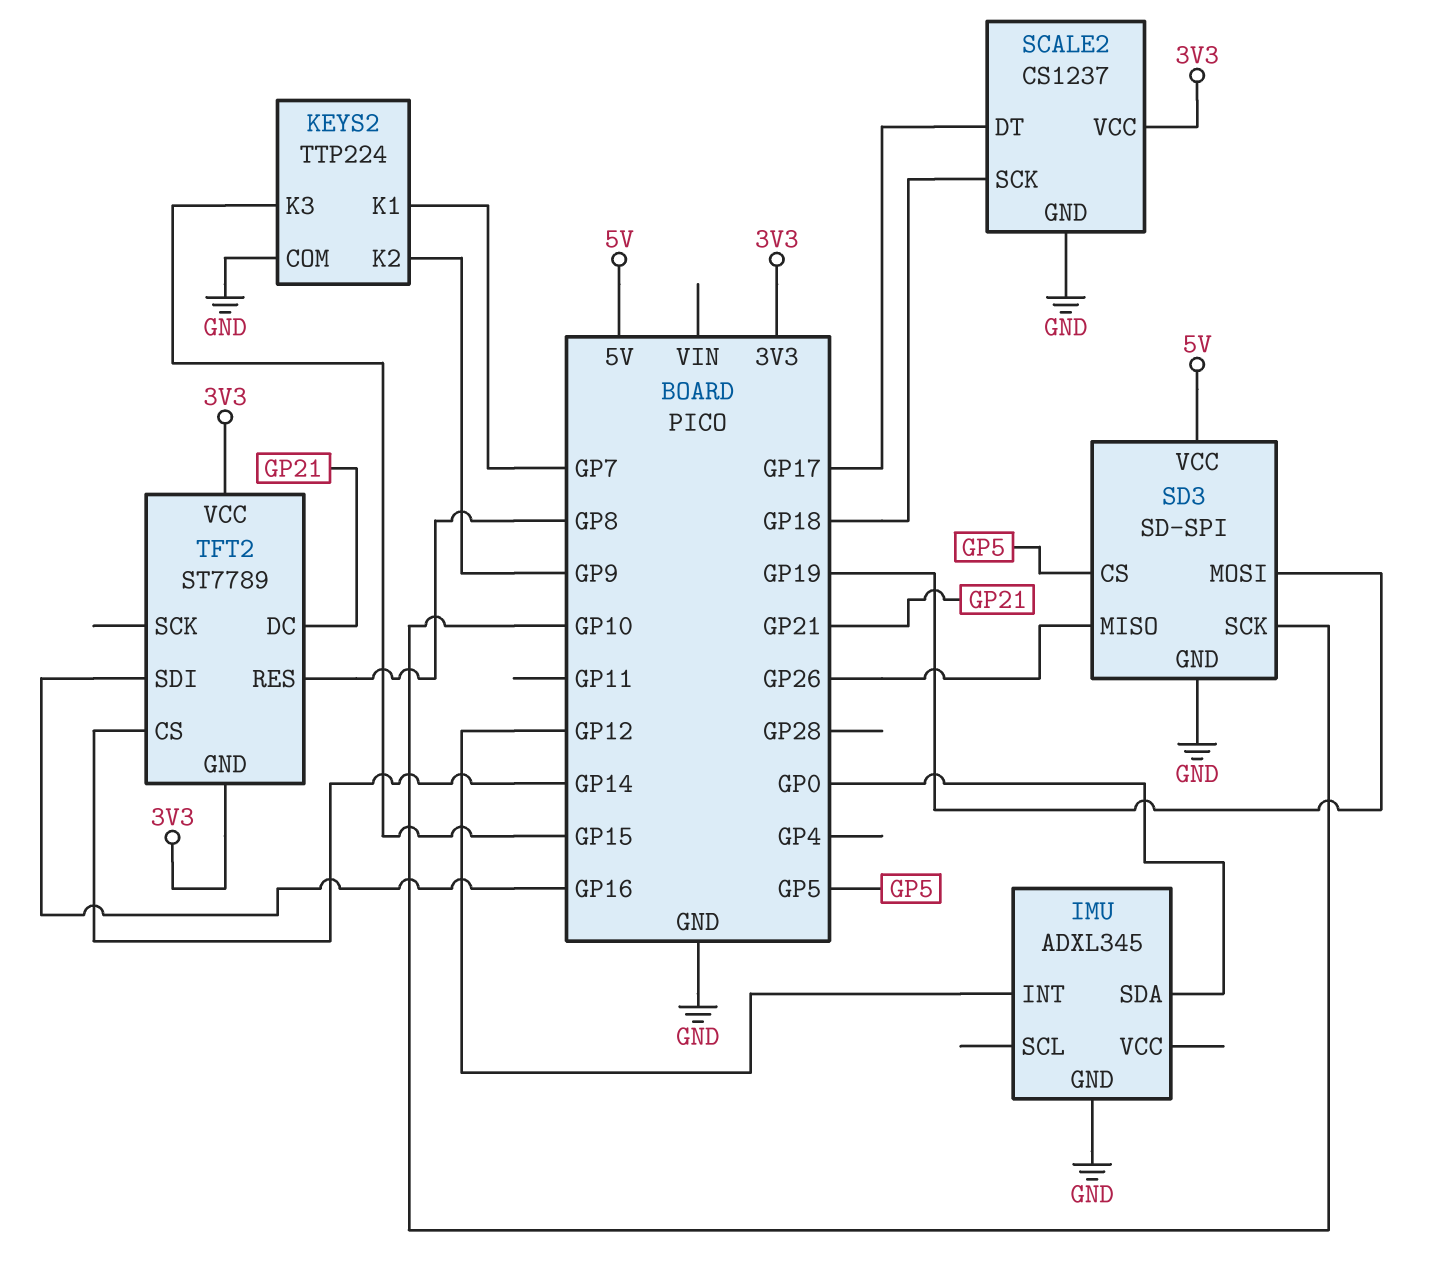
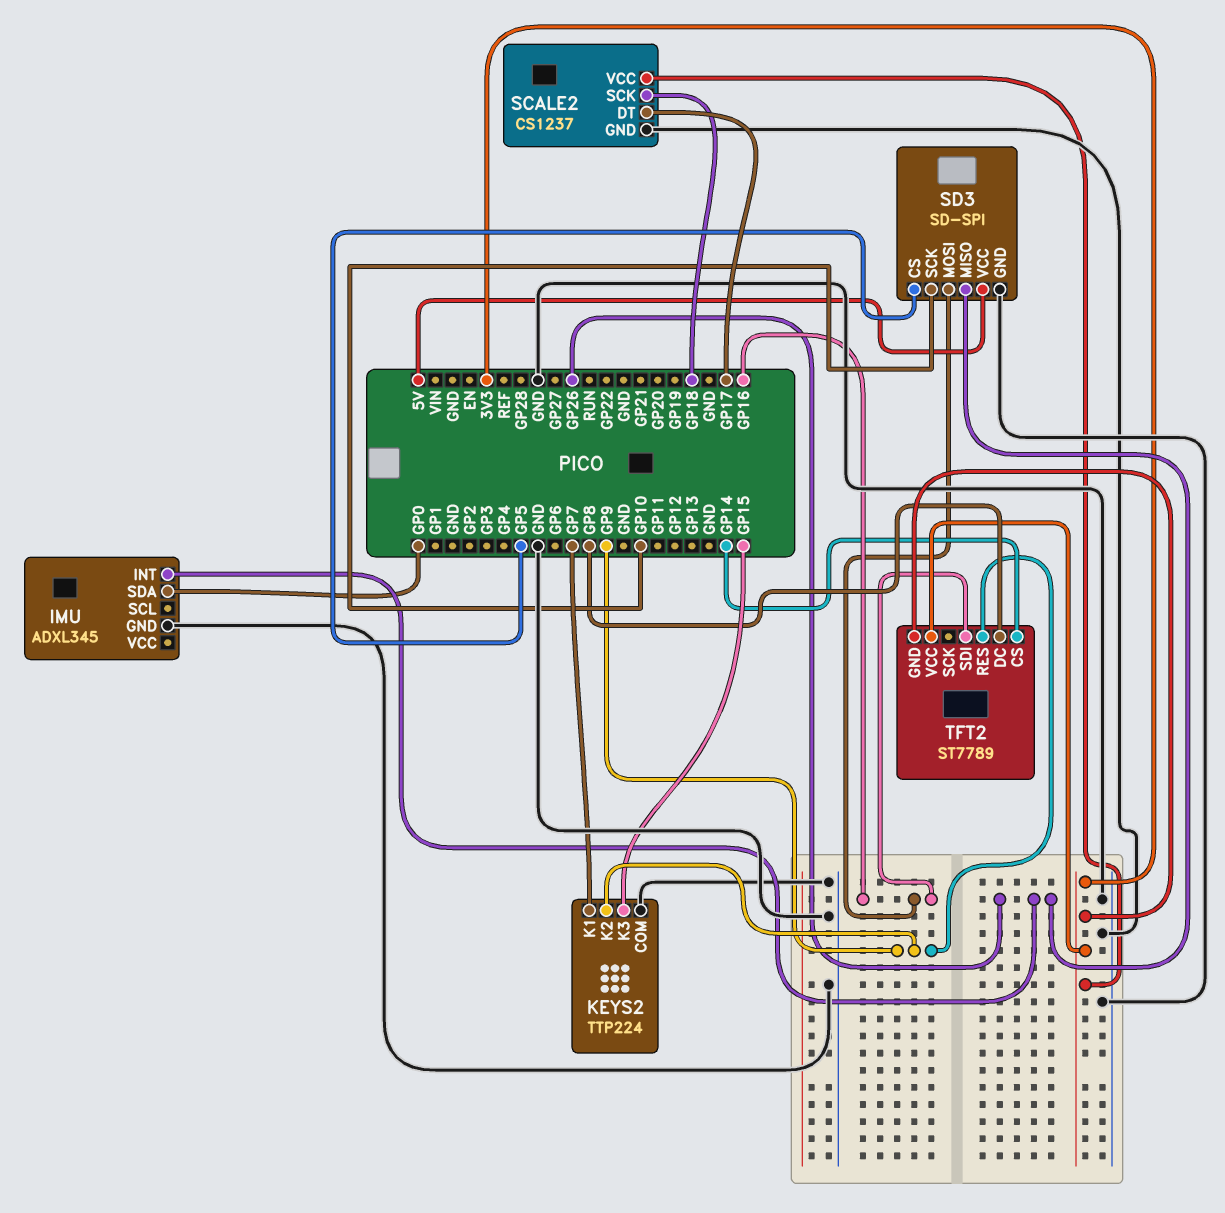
IMU pin INT: GP12 -> GP26
SD3 pin MOSI: GP19 -> GP16
TFT2 pin DC: GP21 -> GP8
TFT2 pin RES: GP8 -> GP9

